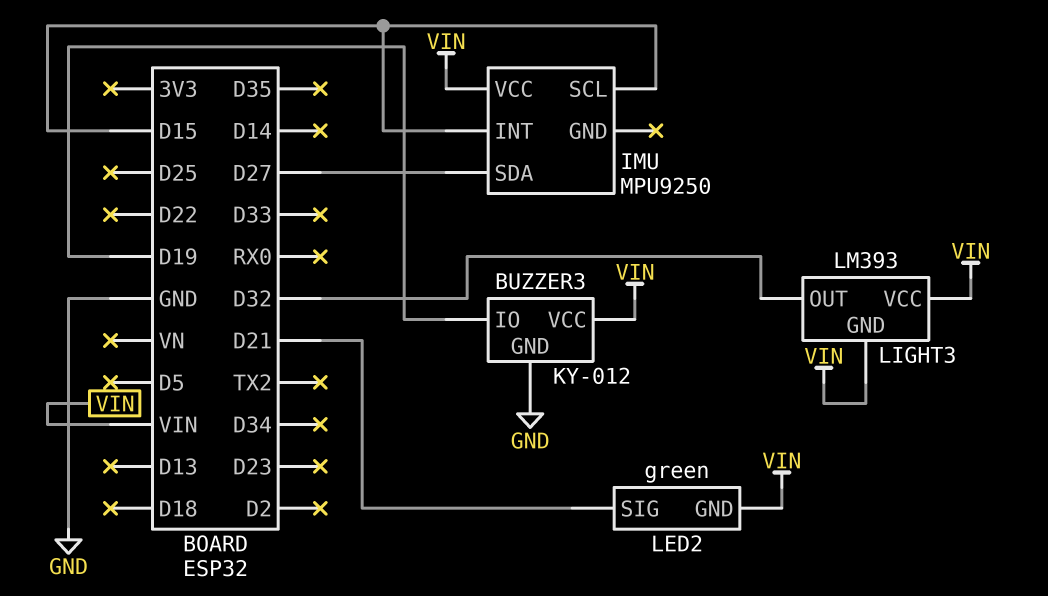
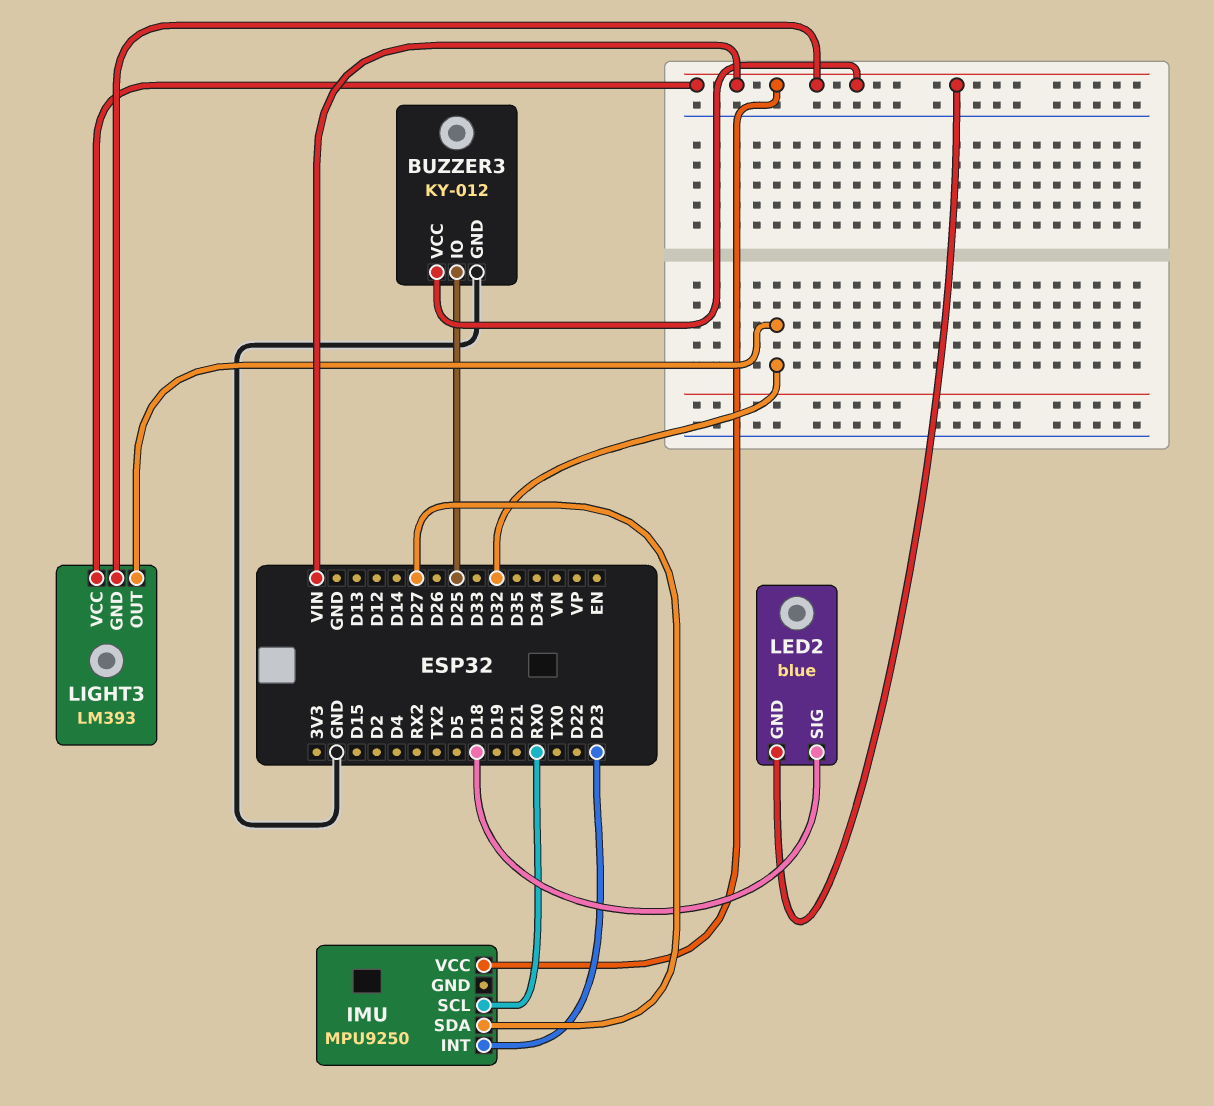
BUZZER3 pin IO: D19 -> D25
IMU pin INT: D15 -> D23
IMU pin SCL: D15 -> RX0
LED2: green -> blue
LED2 pin SIG: D21 -> D18

